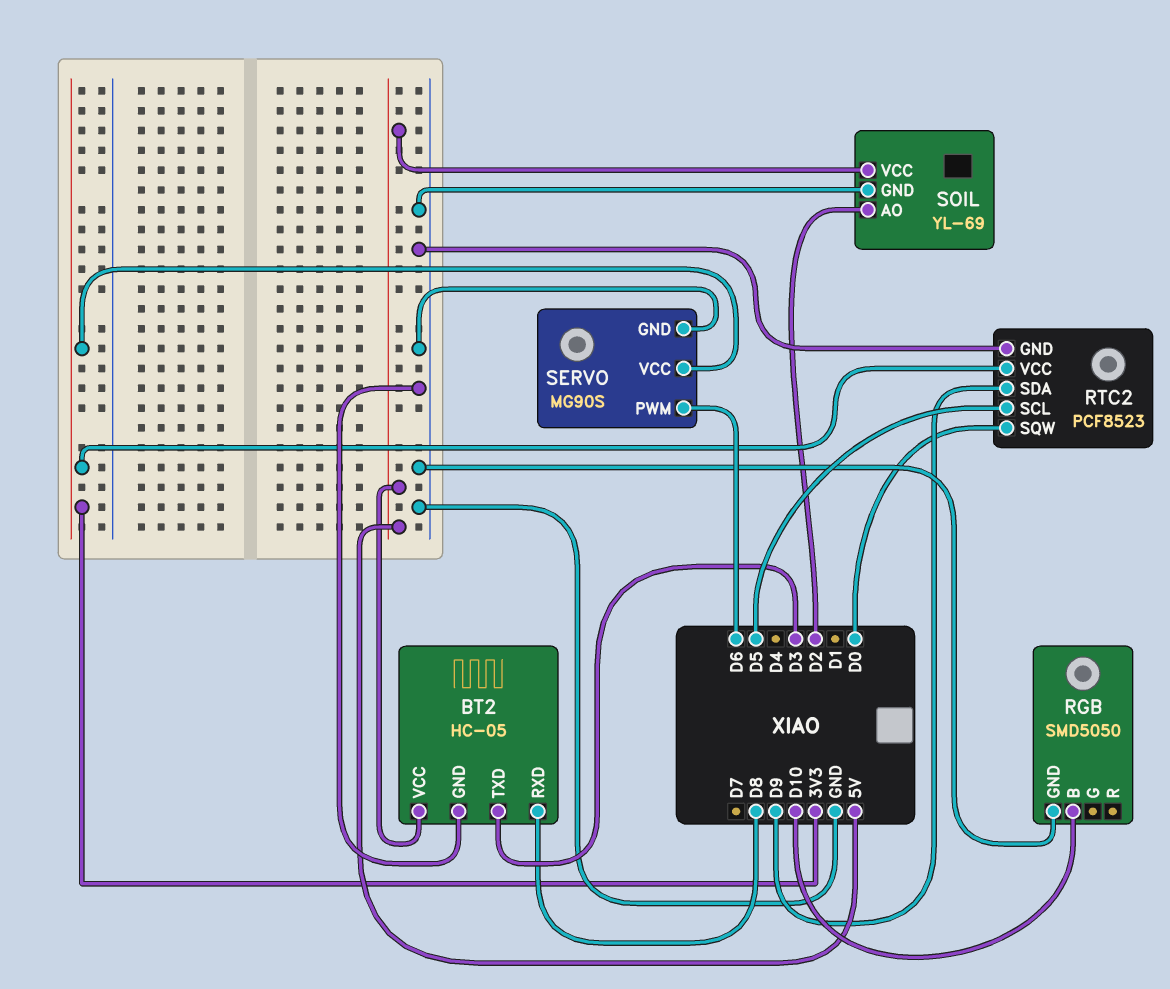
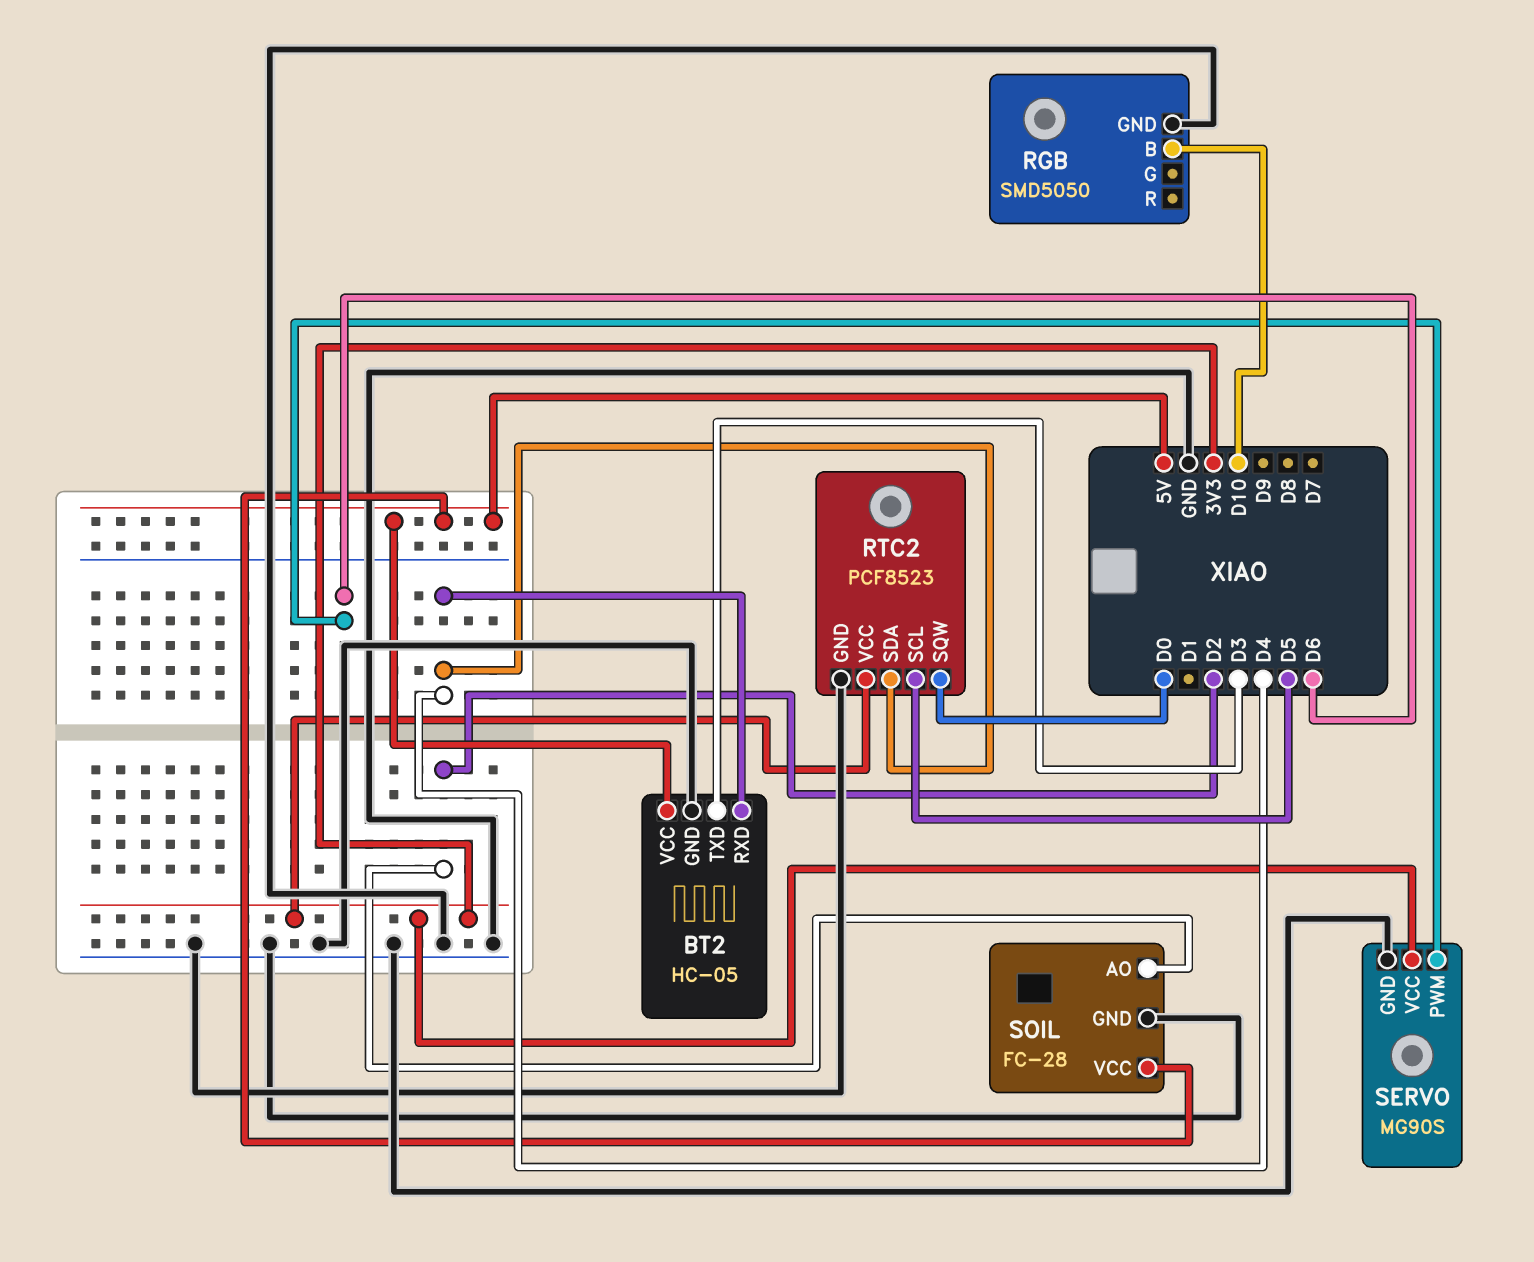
BT2 pin RXD: D8 -> D4
RTC2 pin SDA: D9 -> D4
SOIL: YL-69 -> FC-28

